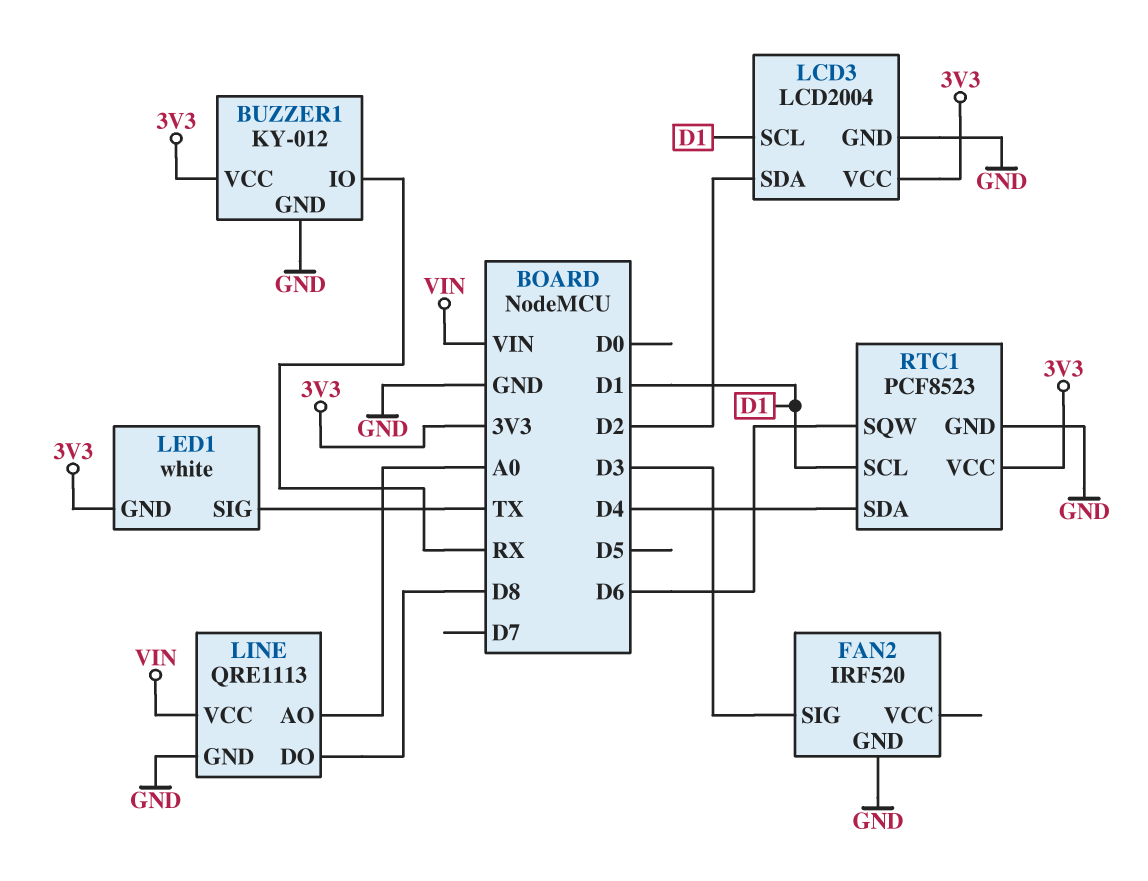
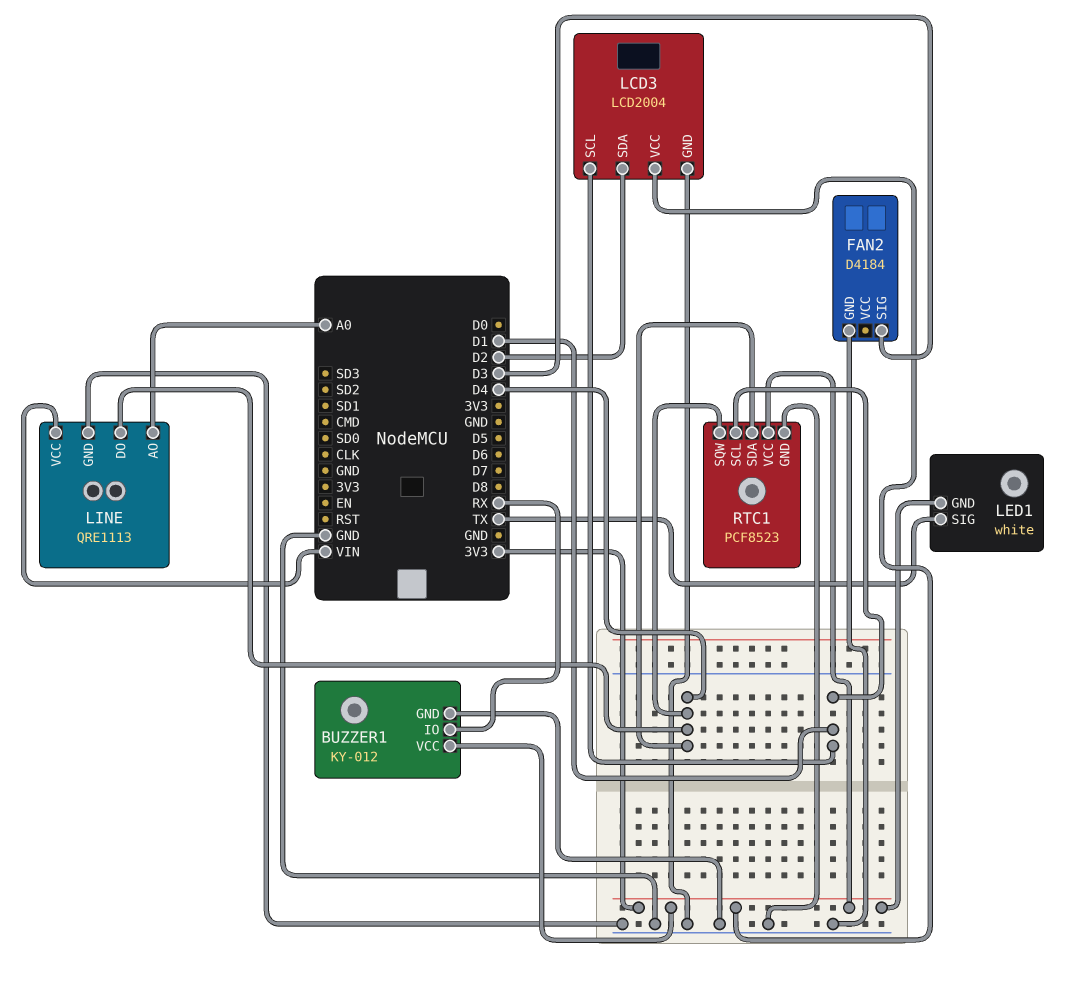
FAN2: IRF520 -> D4184
LINE pin DO: D8 -> D4
RTC1 pin SQW: D6 -> D4

